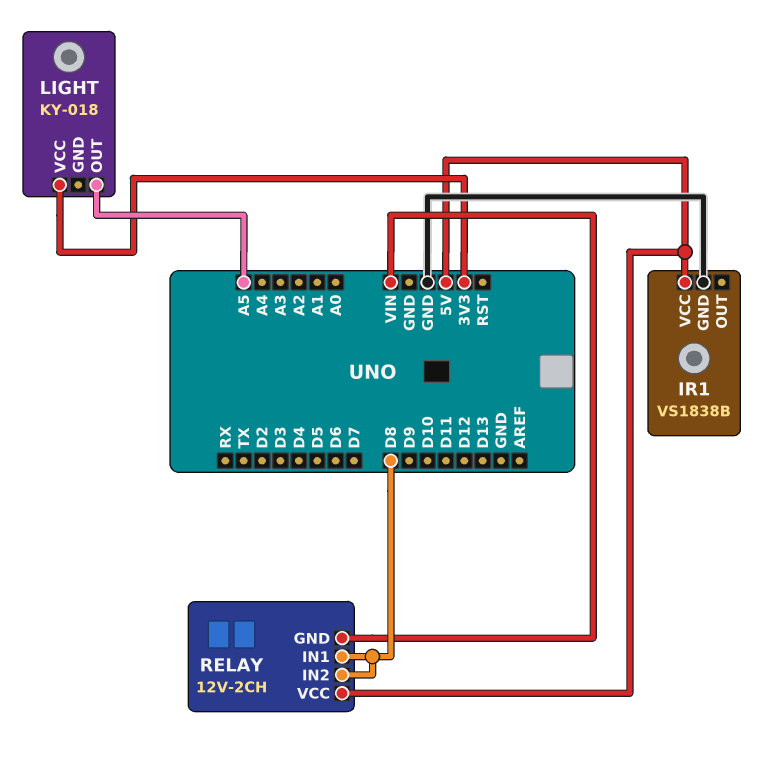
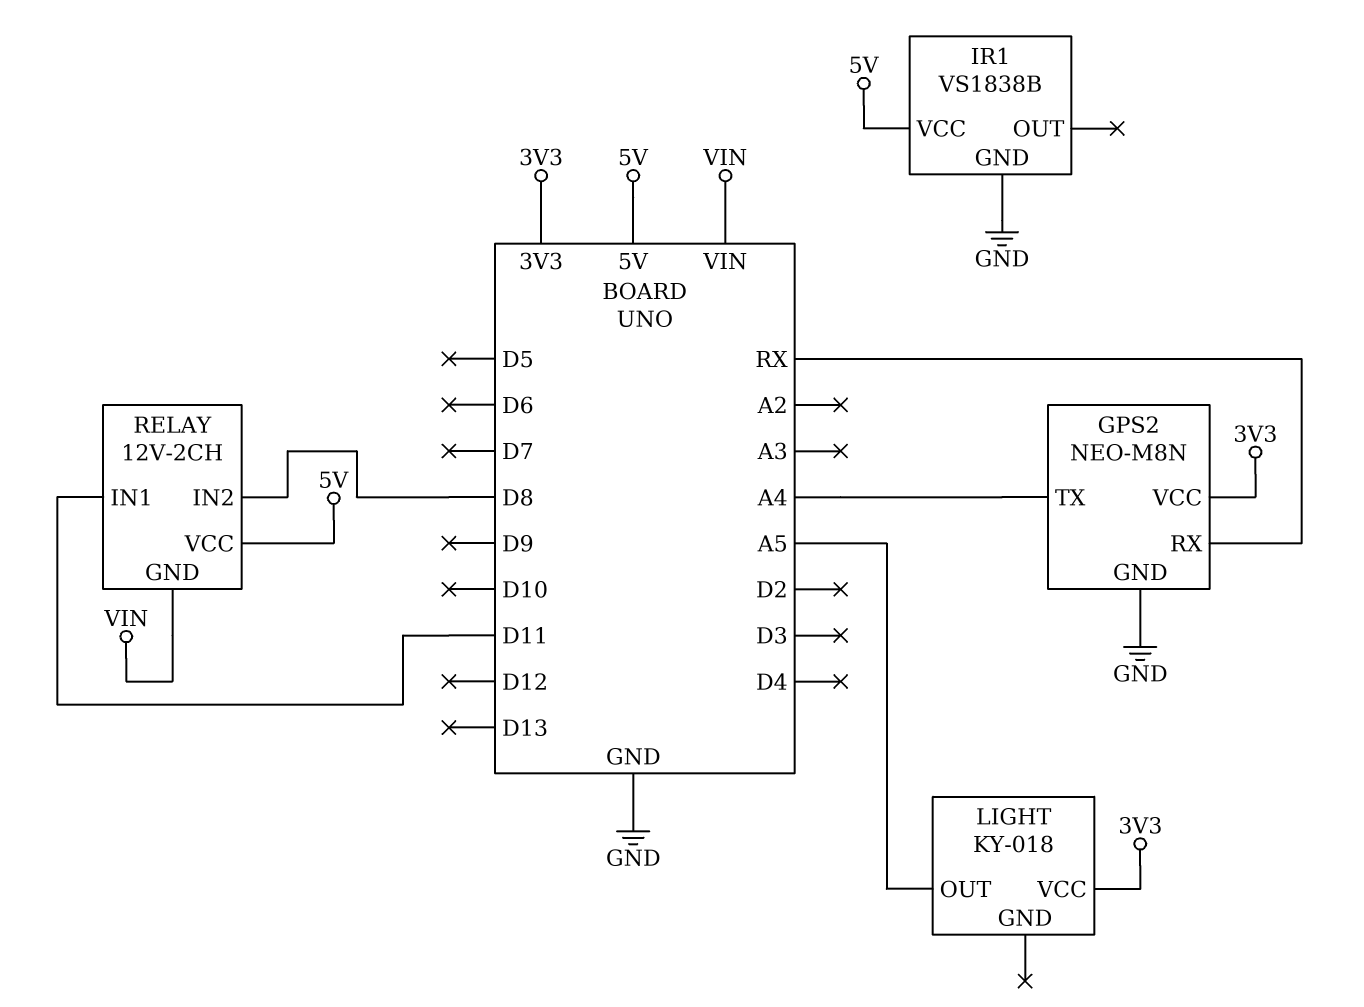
GPS2: none -> NEO-M8N
GPS2 pin GND: none -> GND
GPS2 pin RX: none -> RX
GPS2 pin TX: none -> A4
GPS2 pin VCC: none -> 3V3
RELAY pin IN1: D8 -> D11

